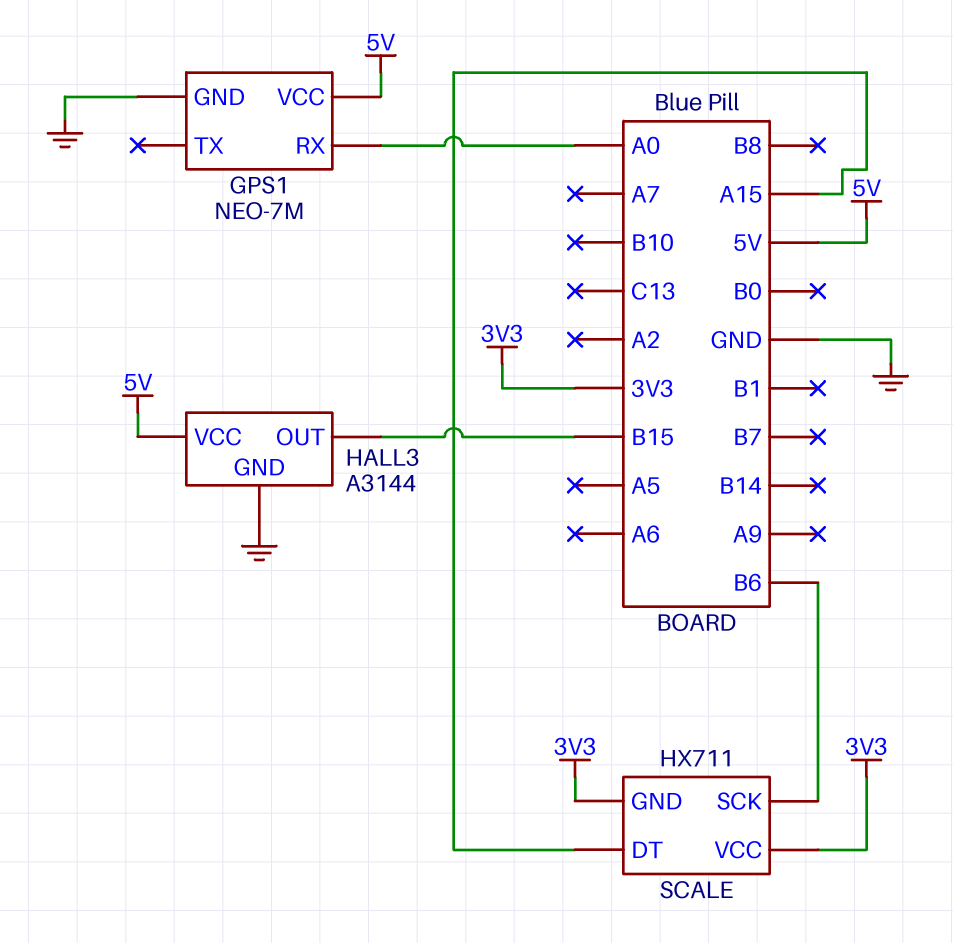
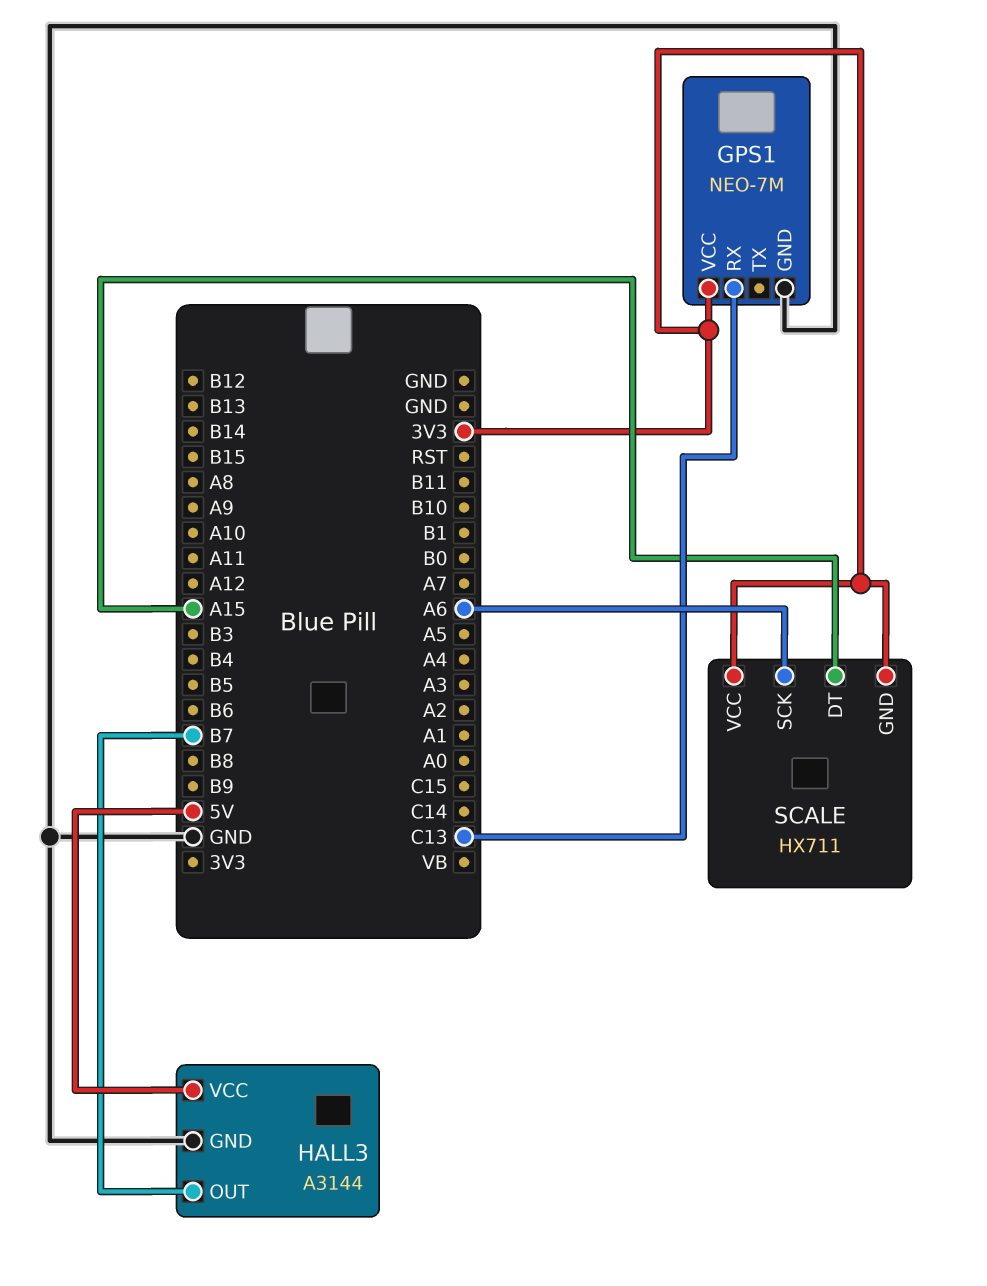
GPS1 pin RX: A0 -> C13
GPS1 pin VCC: 5V -> 3V3
HALL3 pin OUT: B15 -> B7
SCALE pin SCK: B6 -> A6

